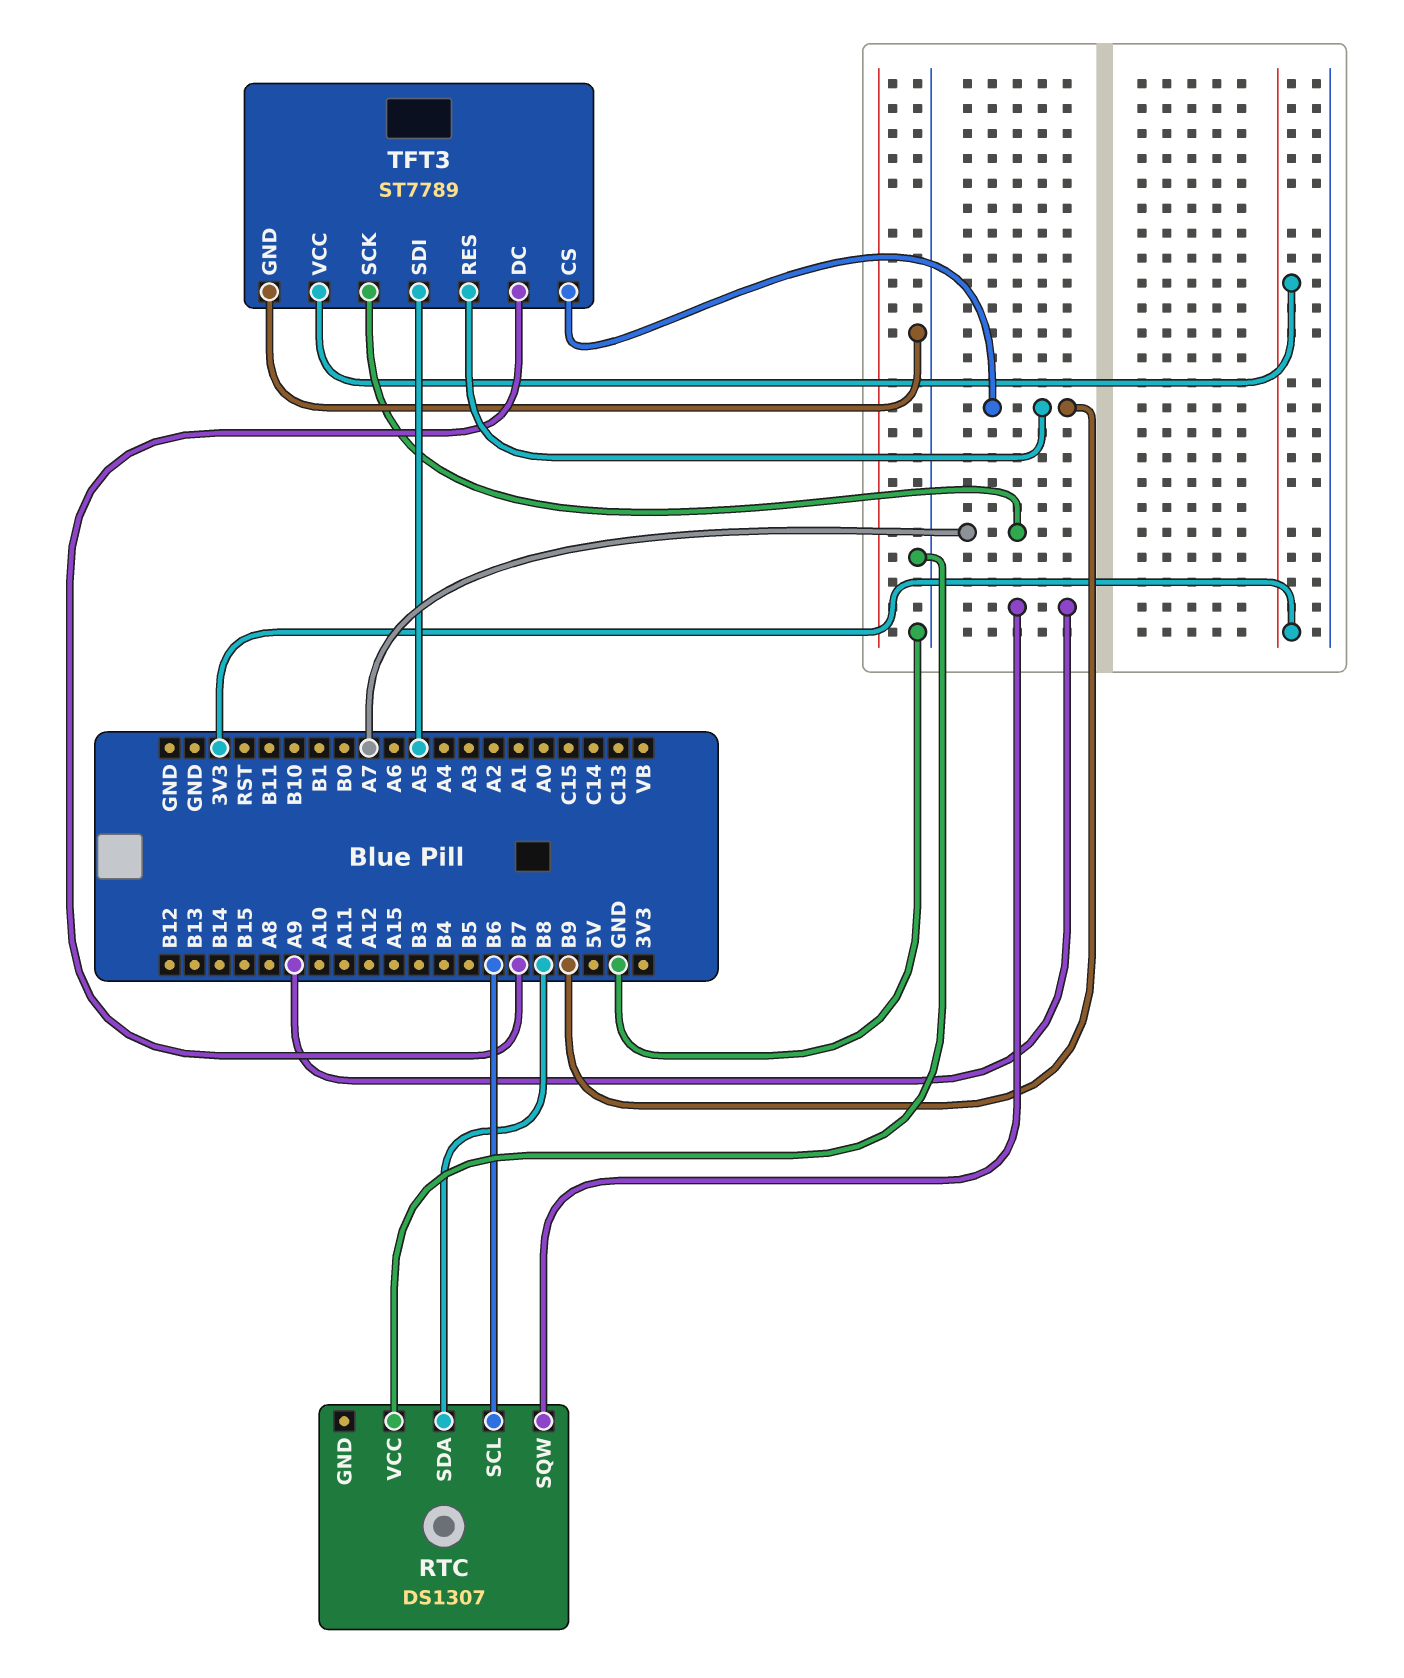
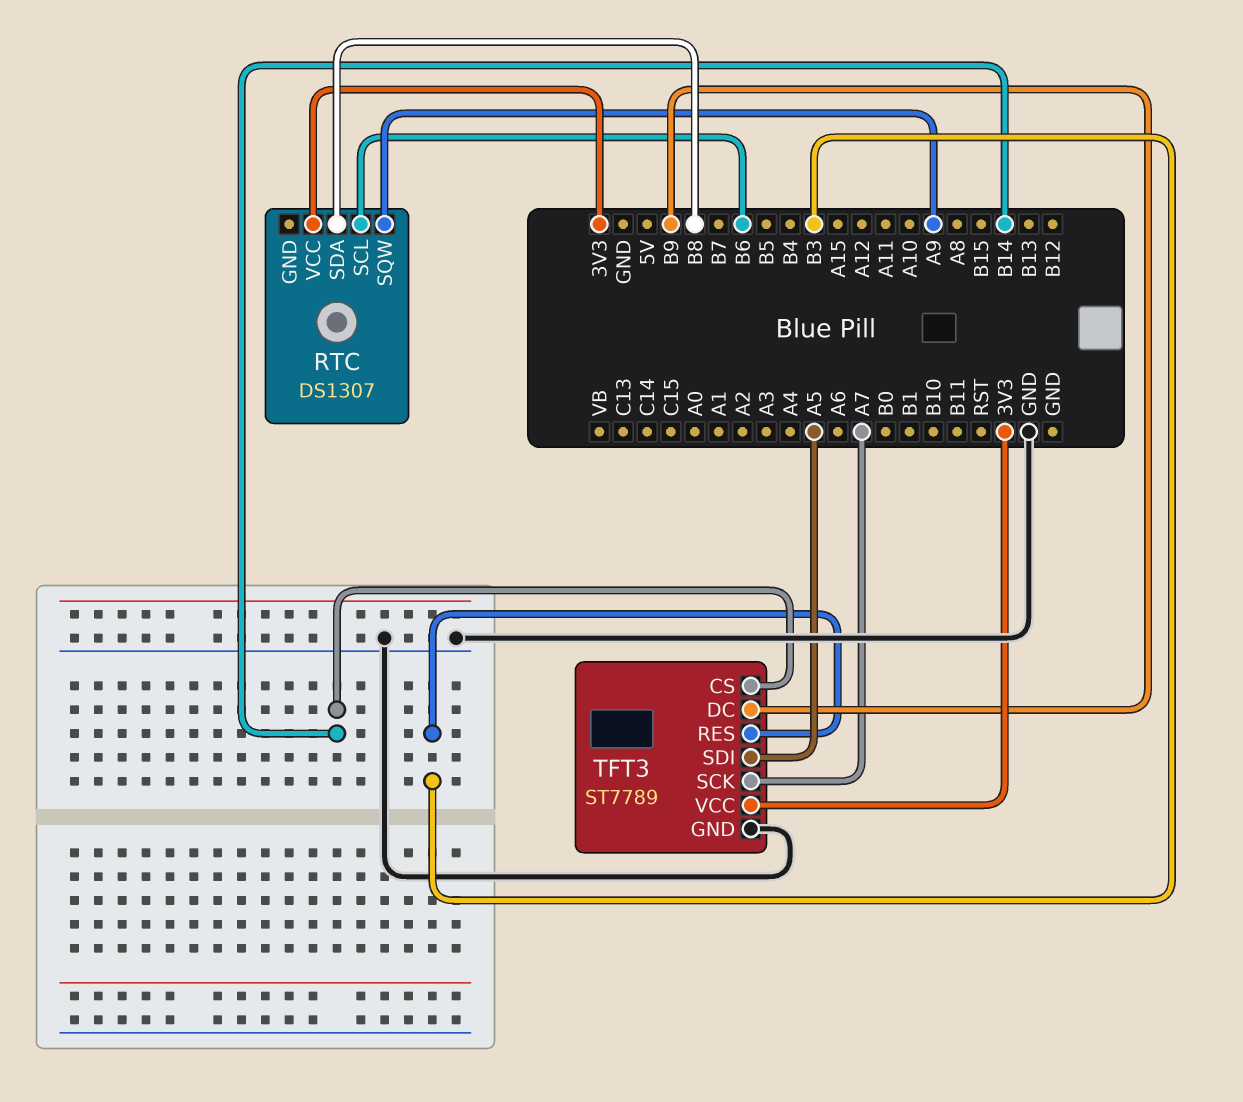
RTC pin VCC: GND -> 3V3
TFT3 pin CS: B9 -> B14
TFT3 pin DC: B7 -> B9
TFT3 pin RES: B9 -> B3

